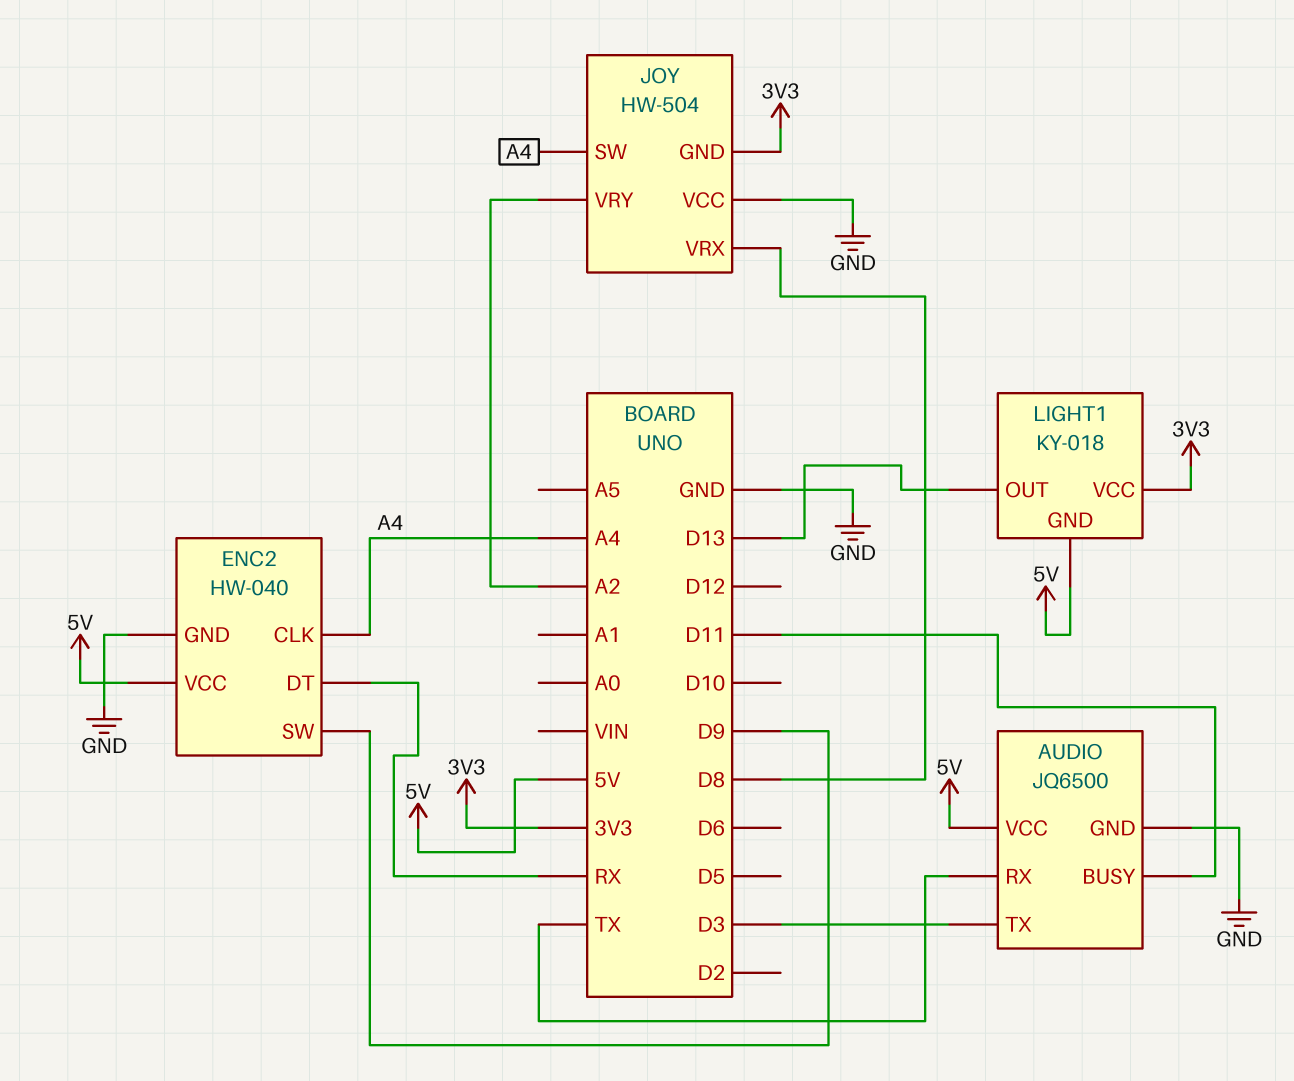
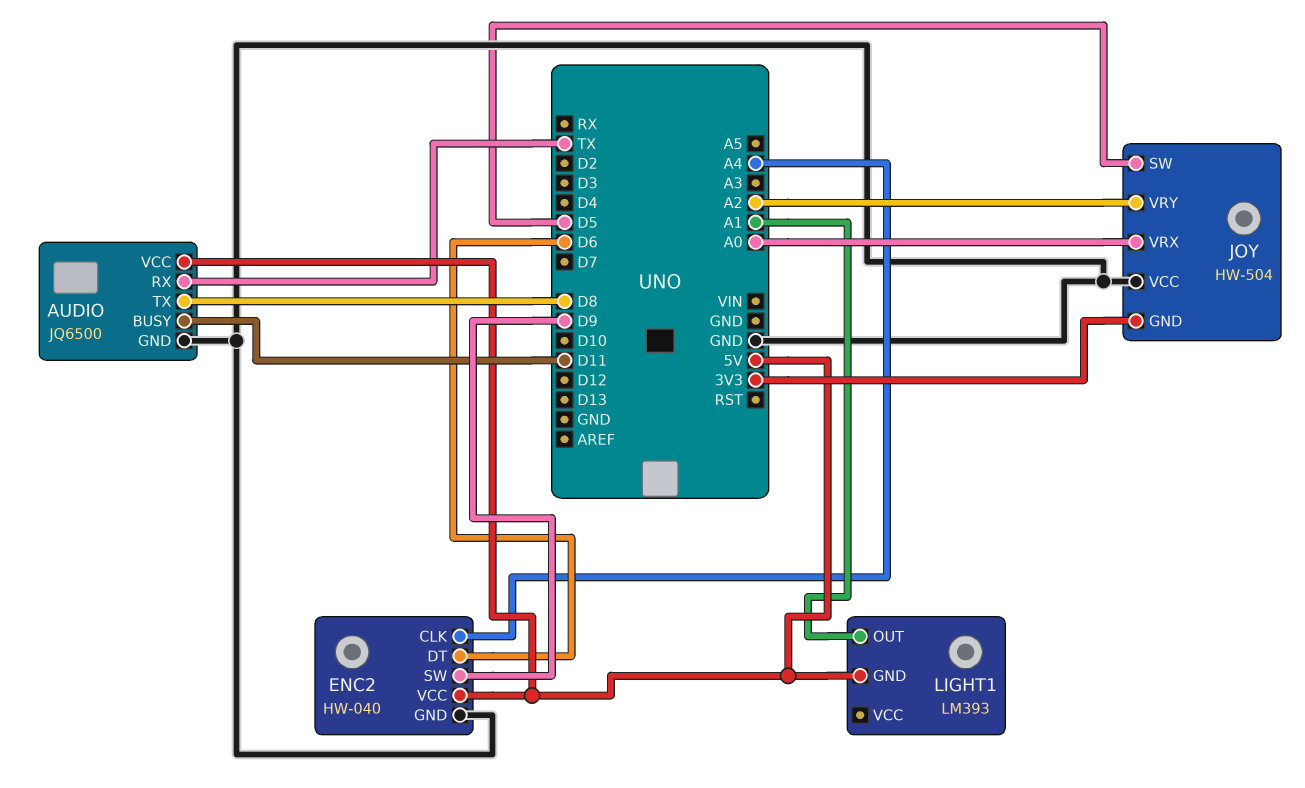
AUDIO pin TX: D3 -> D8
ENC2 pin DT: RX -> D6
JOY pin SW: A4 -> D5
JOY pin VRX: D8 -> A0
LIGHT1: KY-018 -> LM393
LIGHT1 pin OUT: D13 -> A1
LIGHT1 pin VCC: 3V3 -> none

